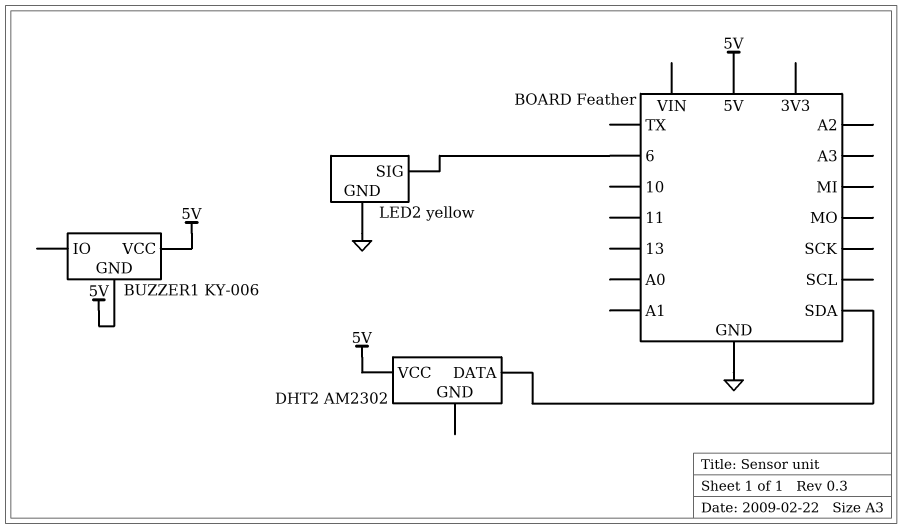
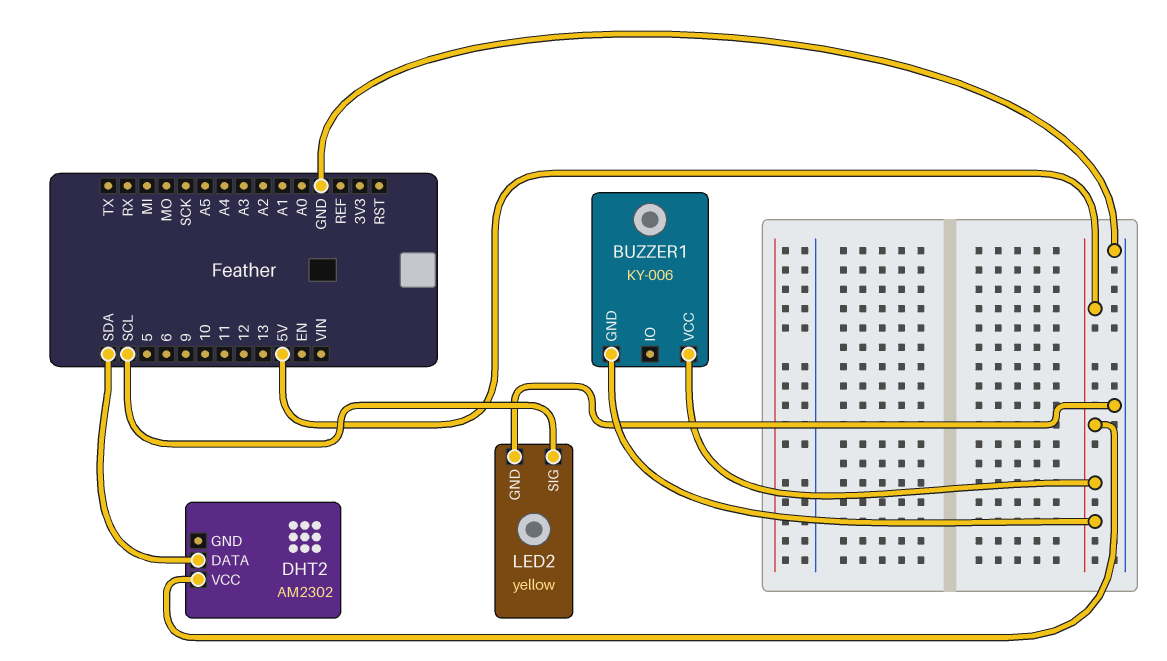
LED2 pin SIG: 6 -> SCL

